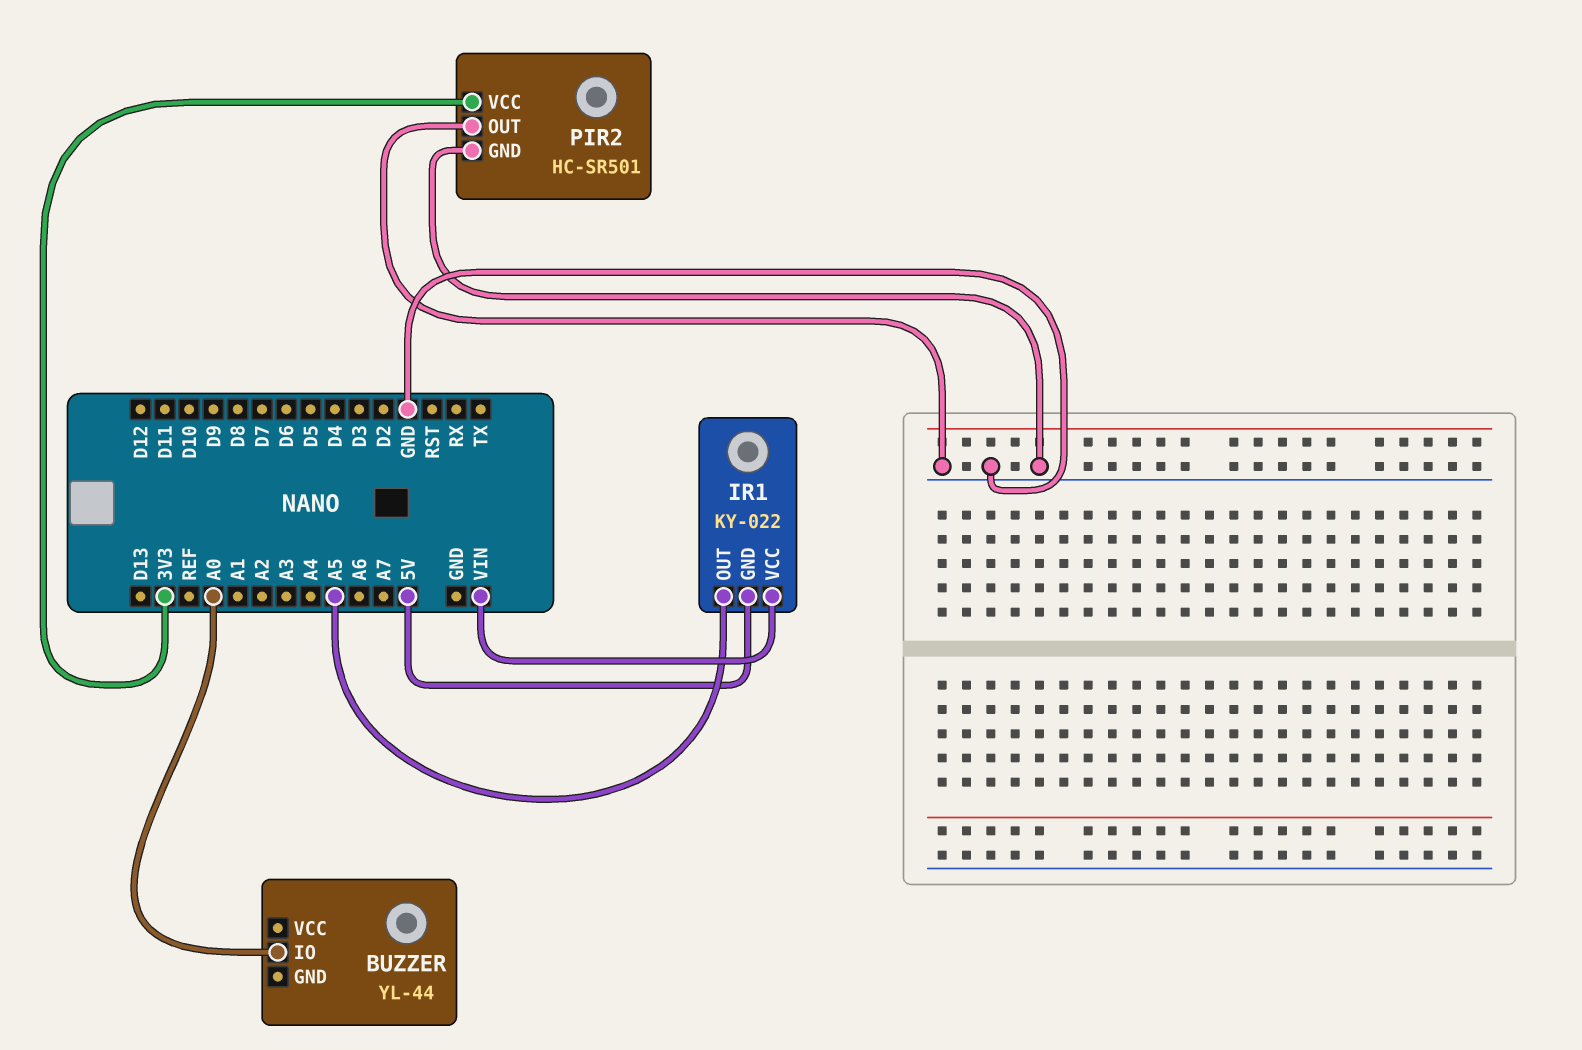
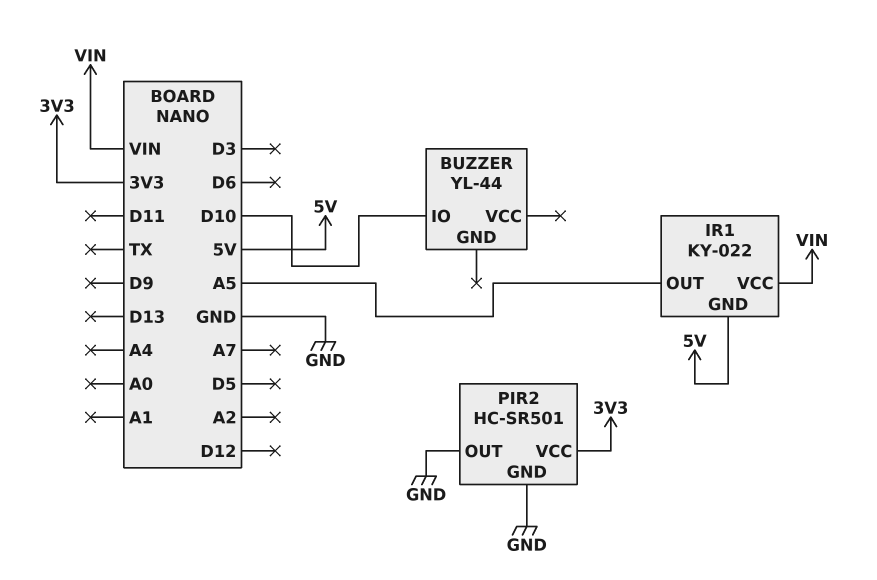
BUZZER pin IO: A0 -> D10

